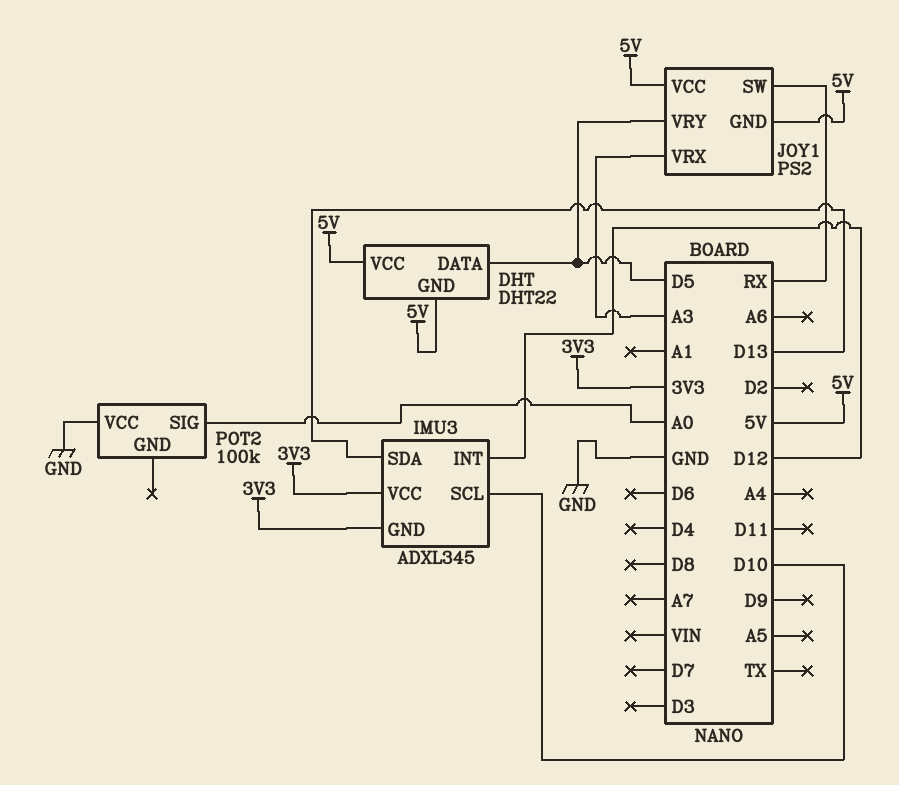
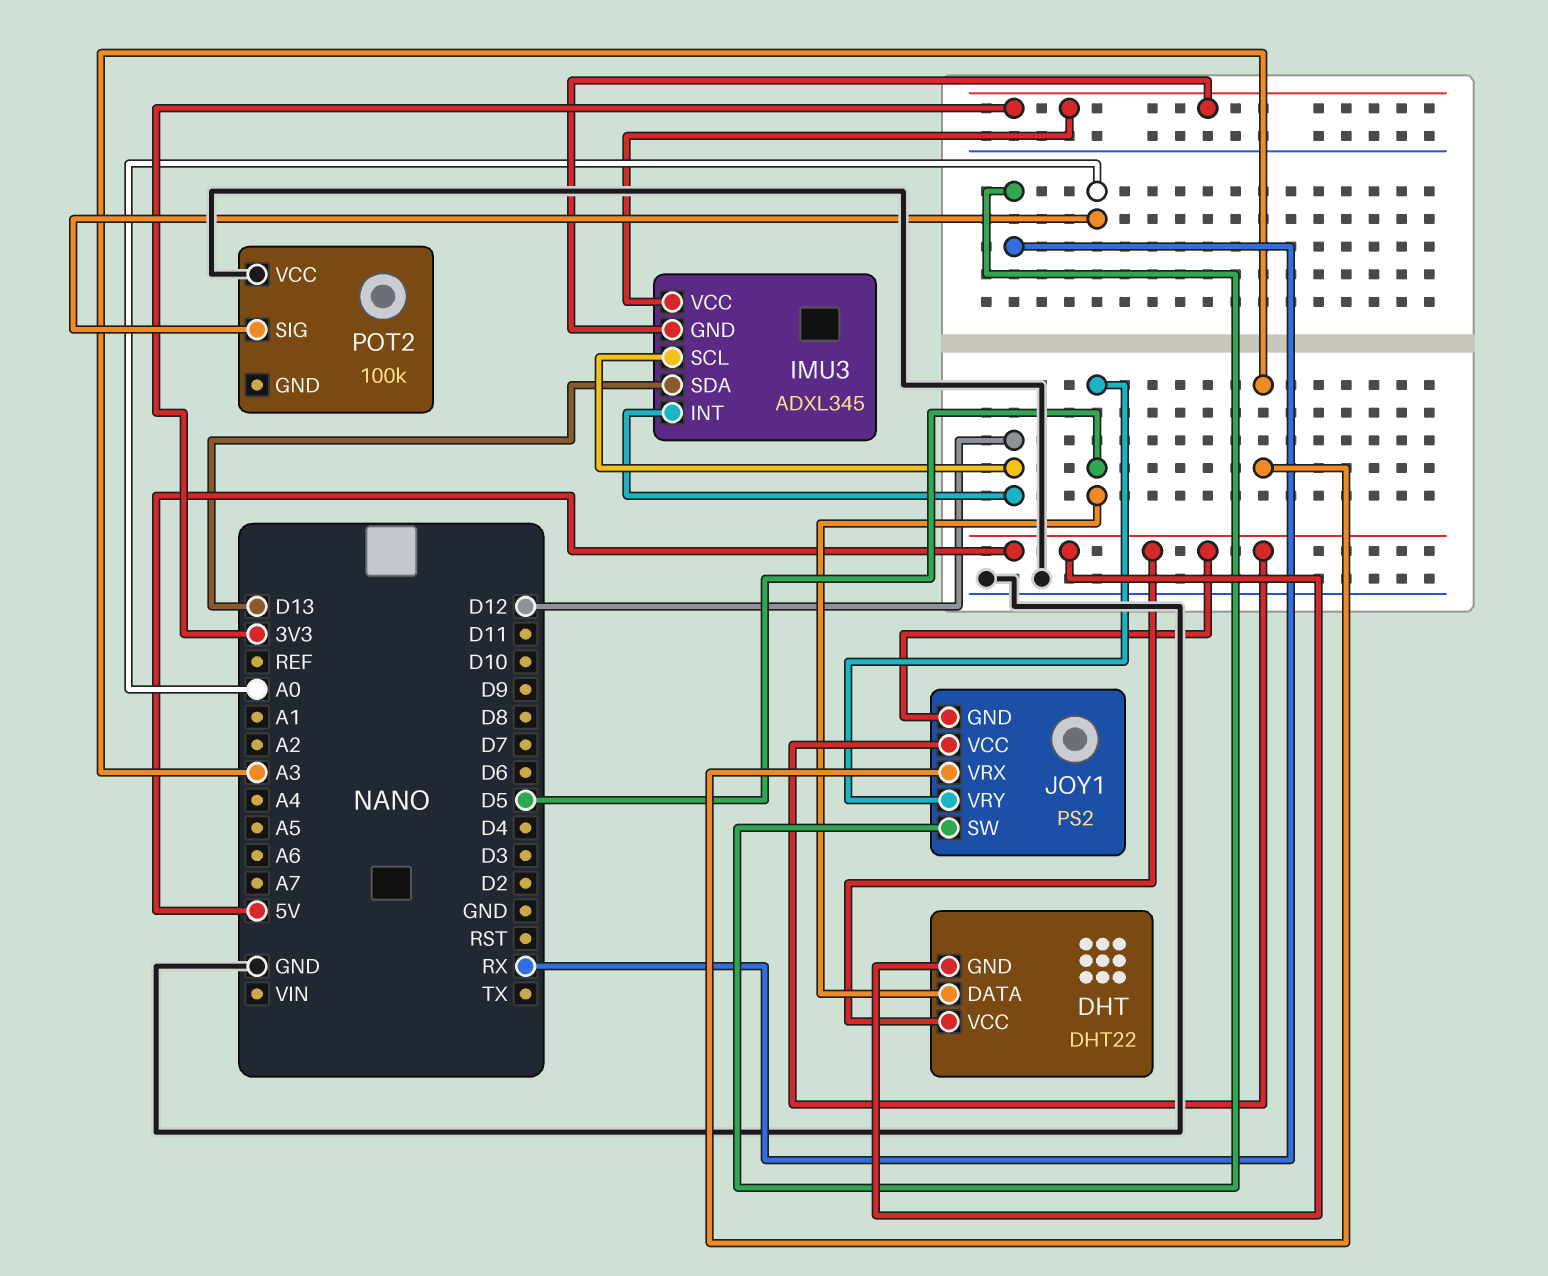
IMU3 pin SCL: D10 -> D12

